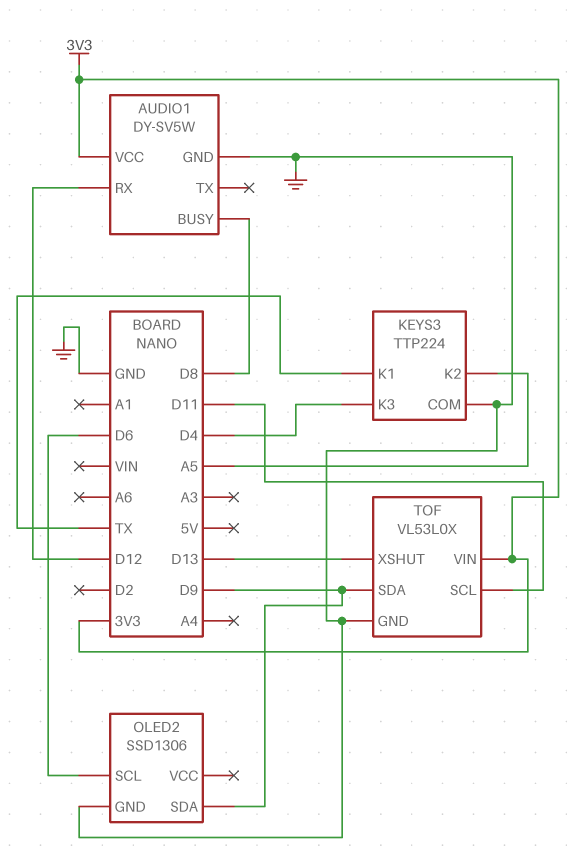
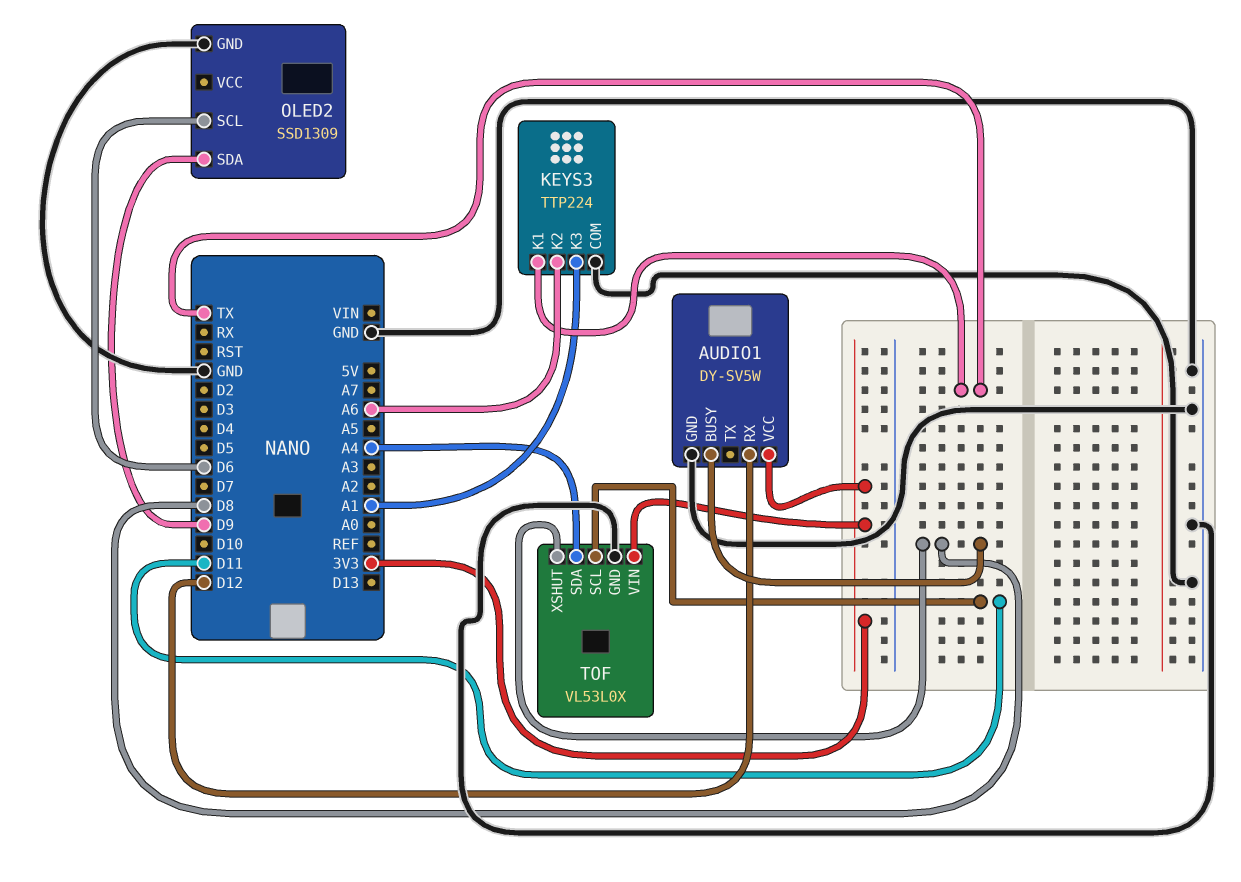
KEYS3 pin K2: A5 -> A6
KEYS3 pin K3: D4 -> A1
OLED2: SSD1306 -> SSD1309
TOF pin SDA: D9 -> A4
TOF pin XSHUT: D13 -> D8

